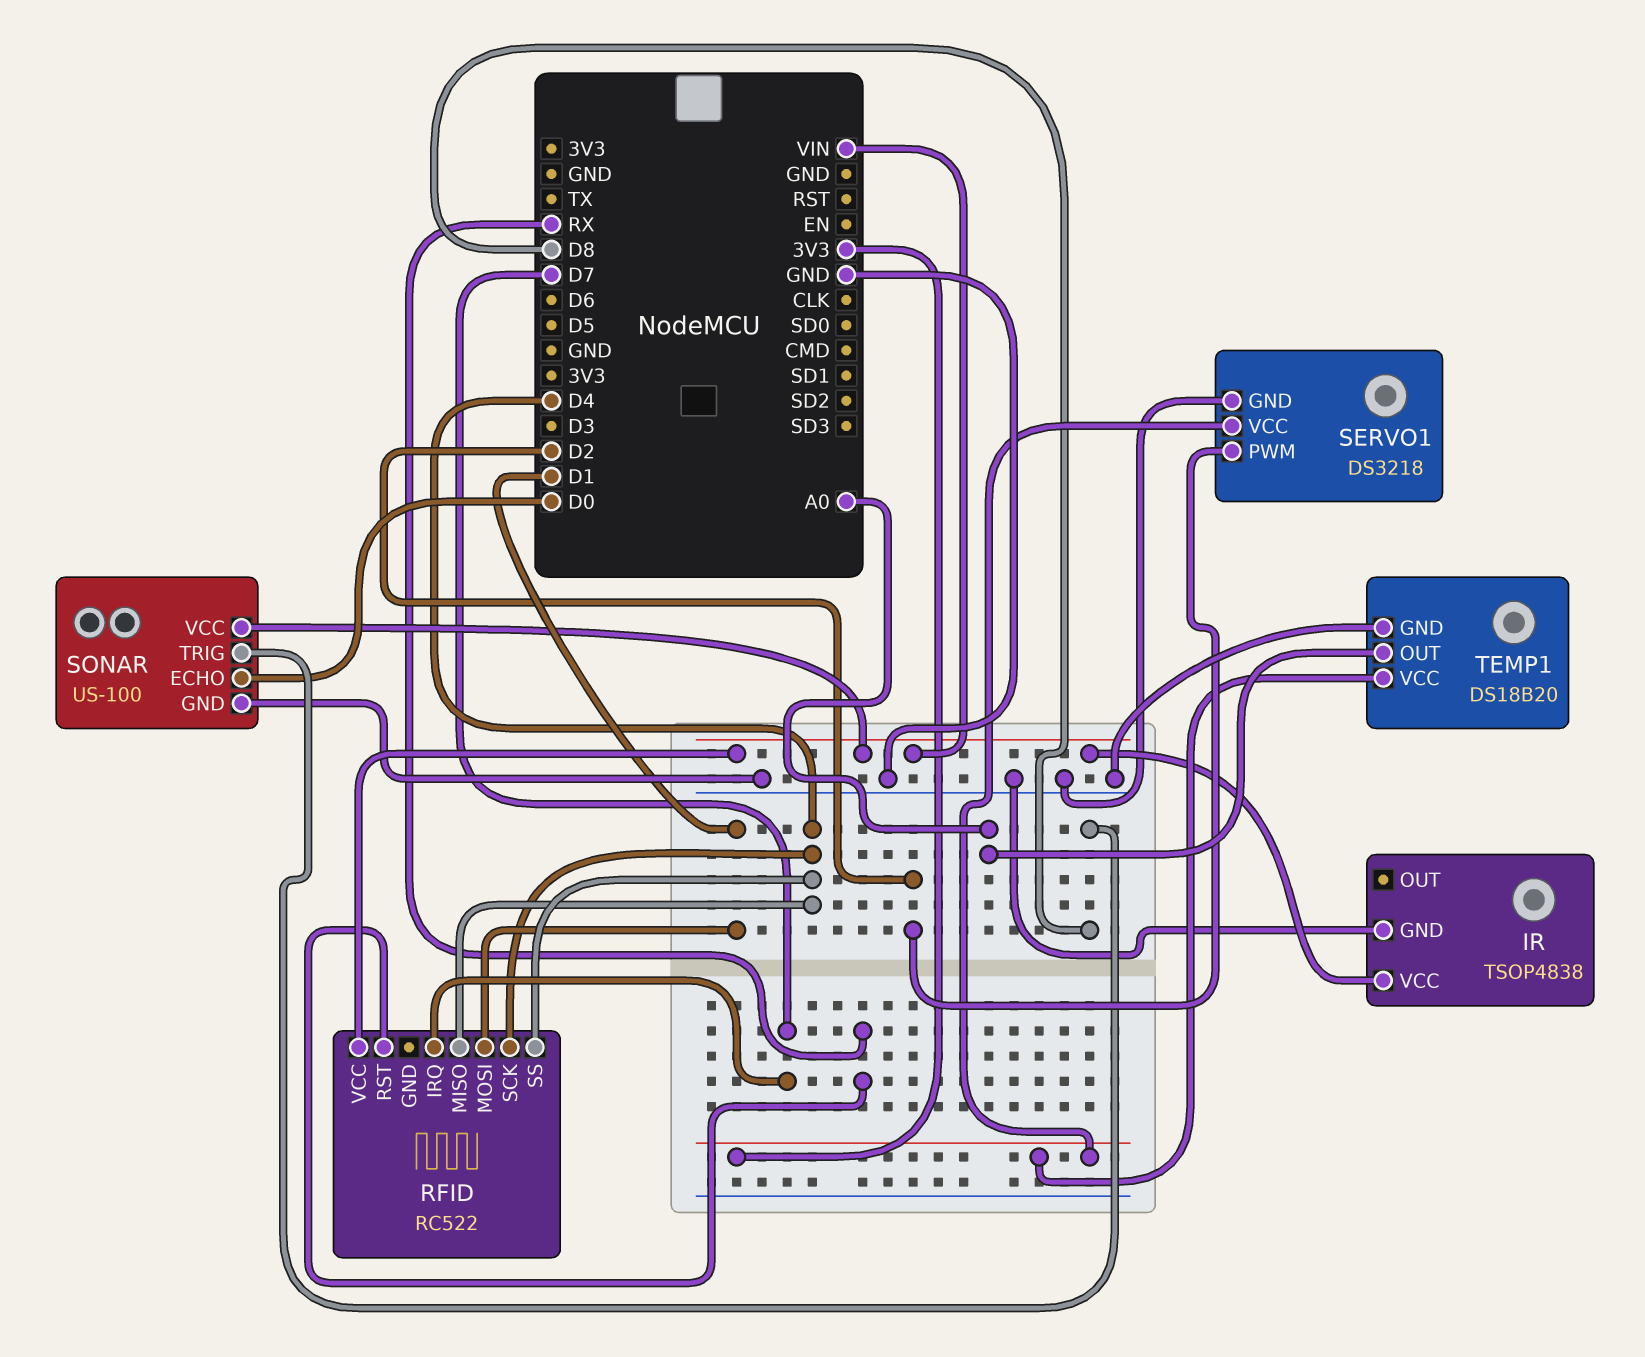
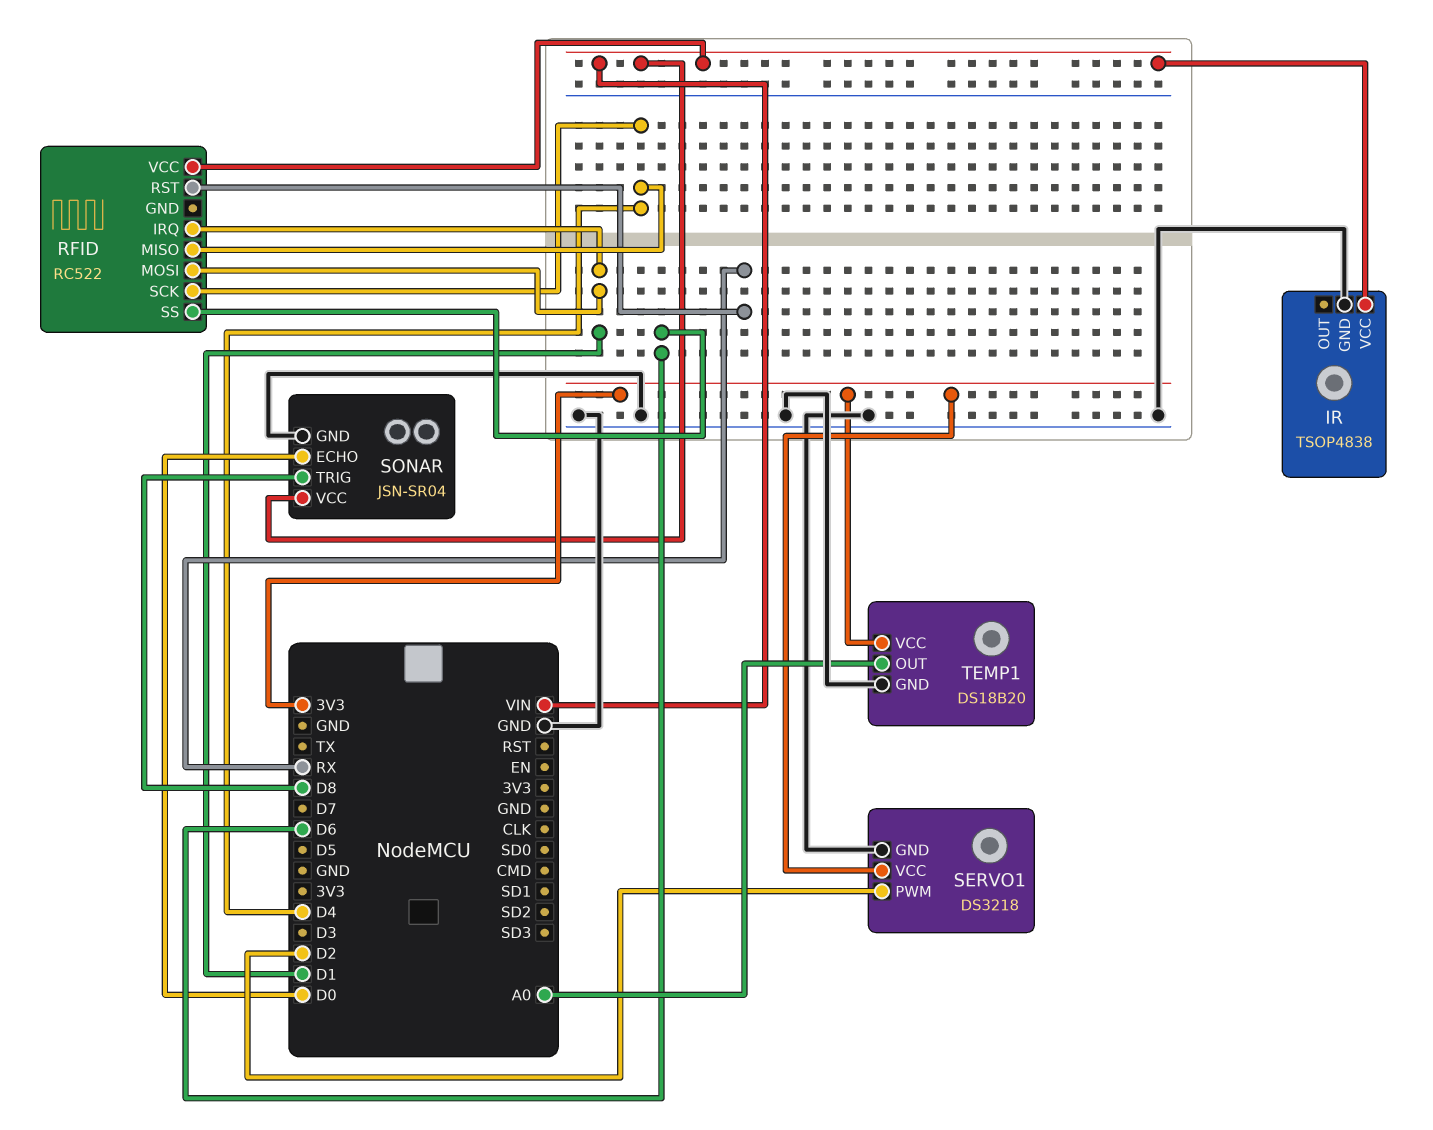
RFID pin IRQ: D7 -> D1
RFID pin SS: D4 -> D6
SONAR: US-100 -> JSN-SR04

